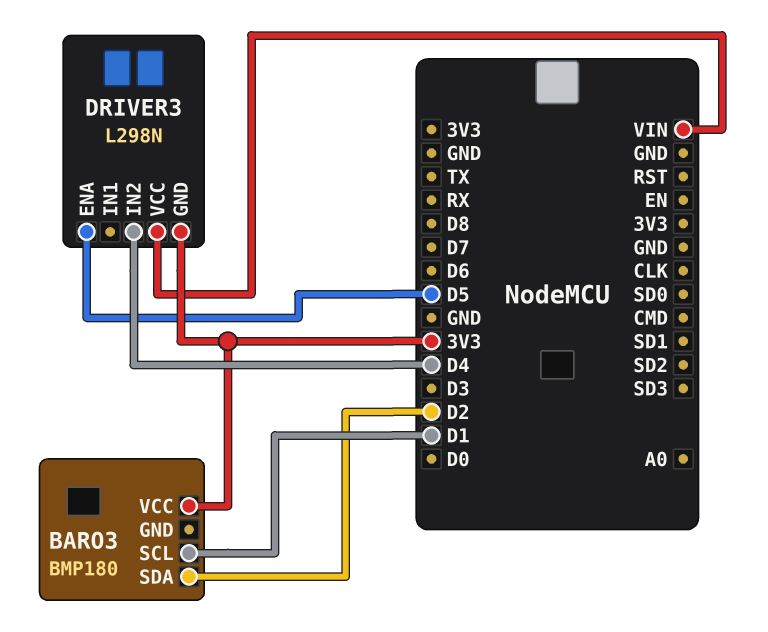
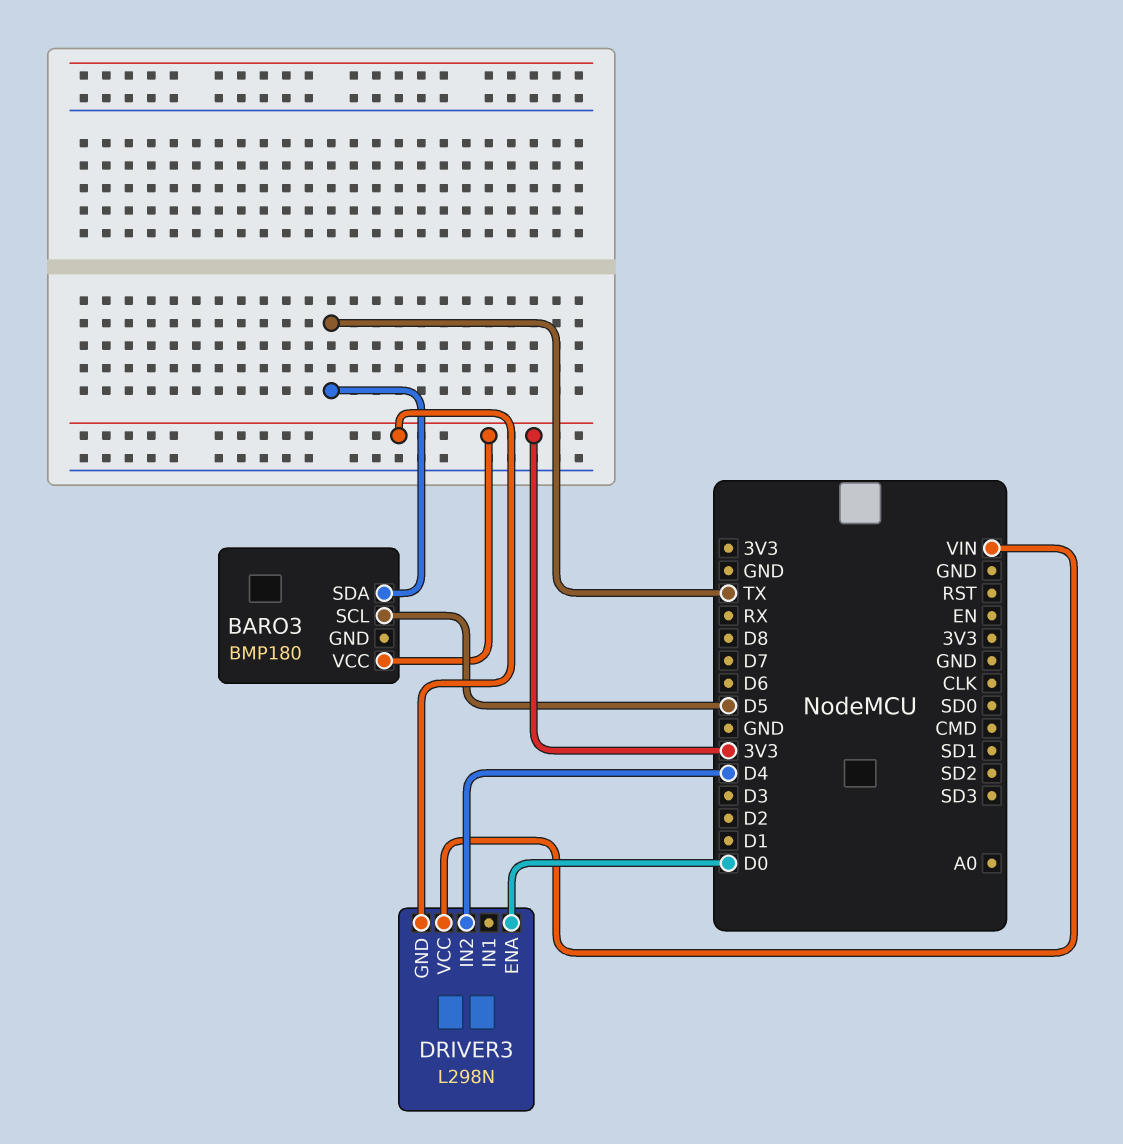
BARO3 pin SCL: D1 -> D5
BARO3 pin SDA: D2 -> TX
DRIVER3 pin ENA: D5 -> D0

